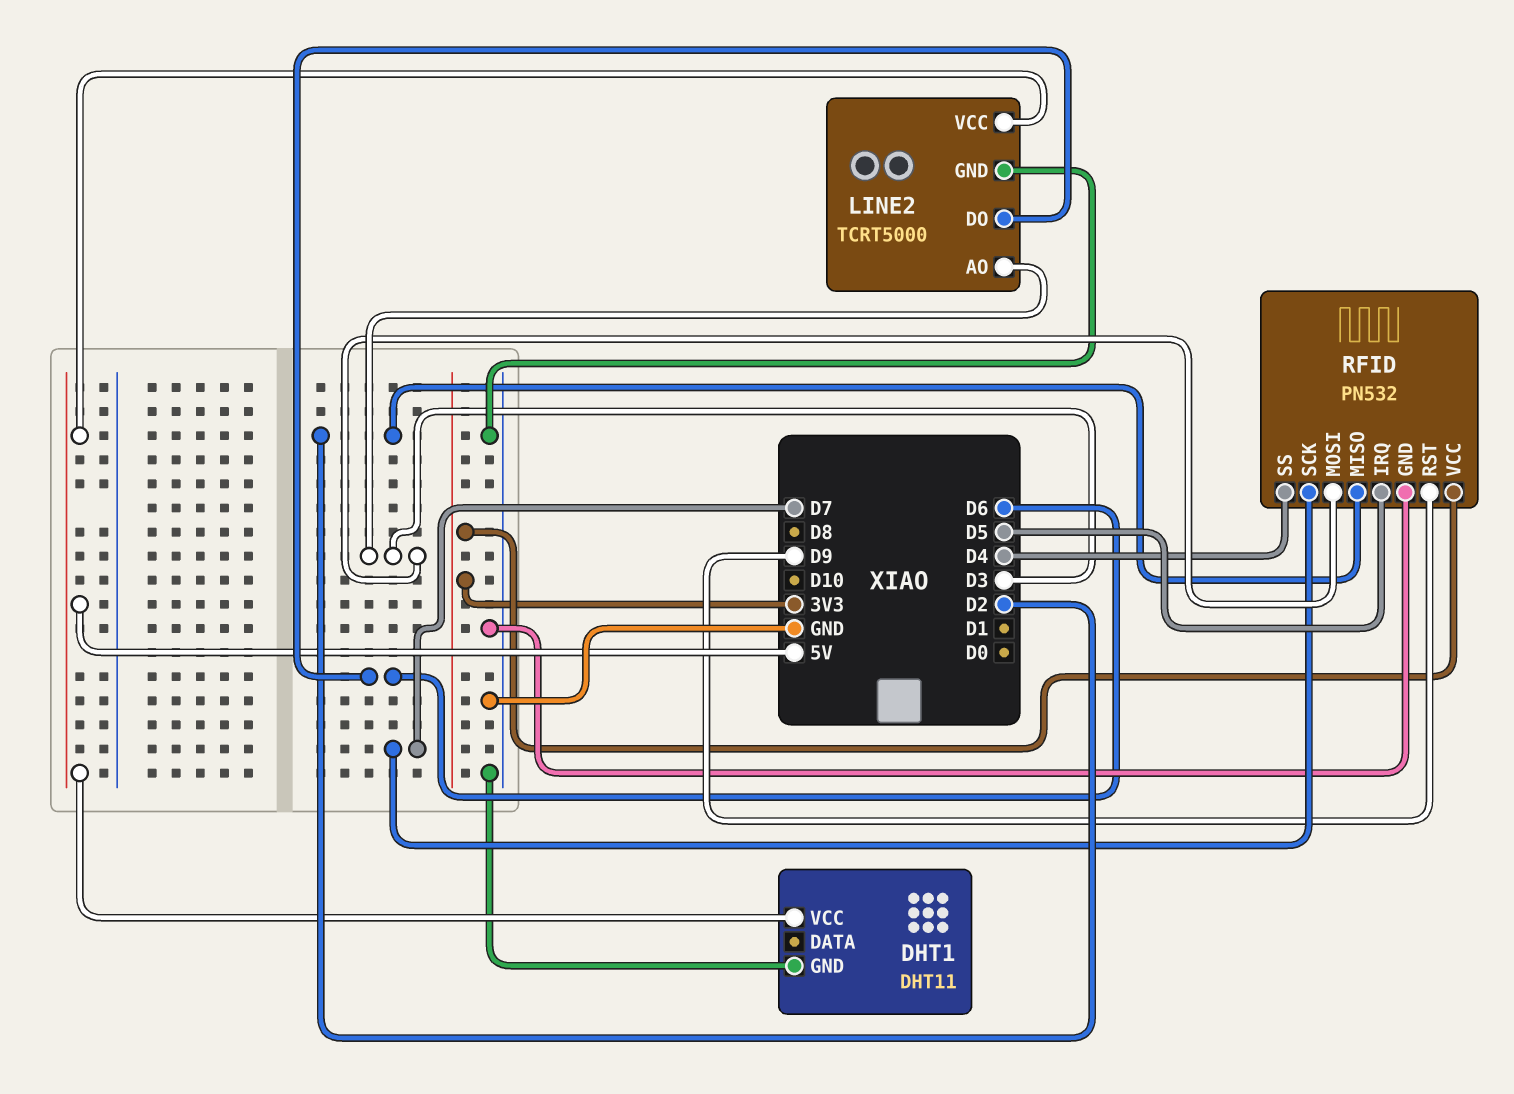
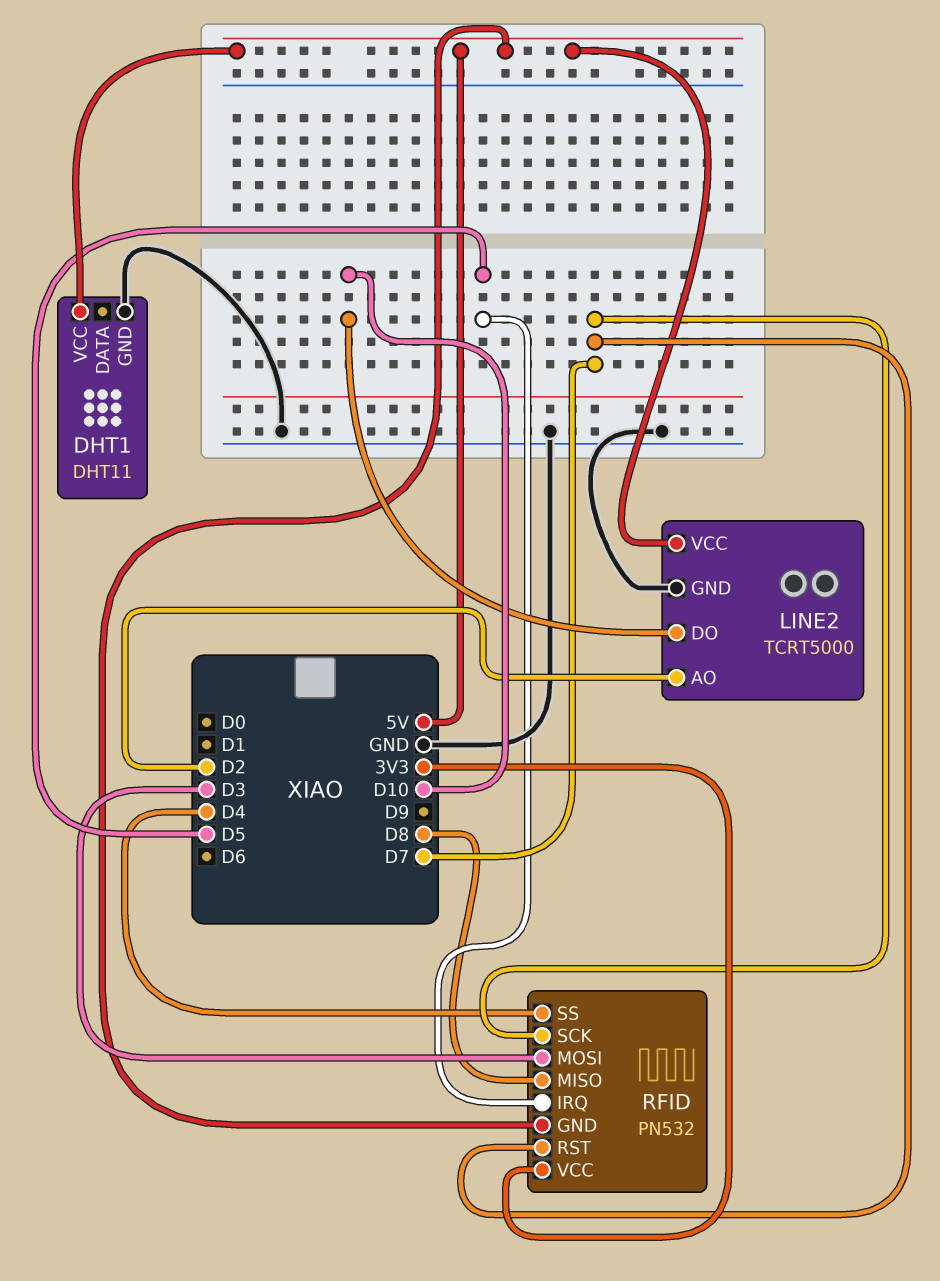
LINE2 pin AO: D3 -> D2
LINE2 pin DO: D6 -> D10
RFID pin GND: GND -> 5V
RFID pin MISO: D2 -> D8
RFID pin RST: D9 -> D7

